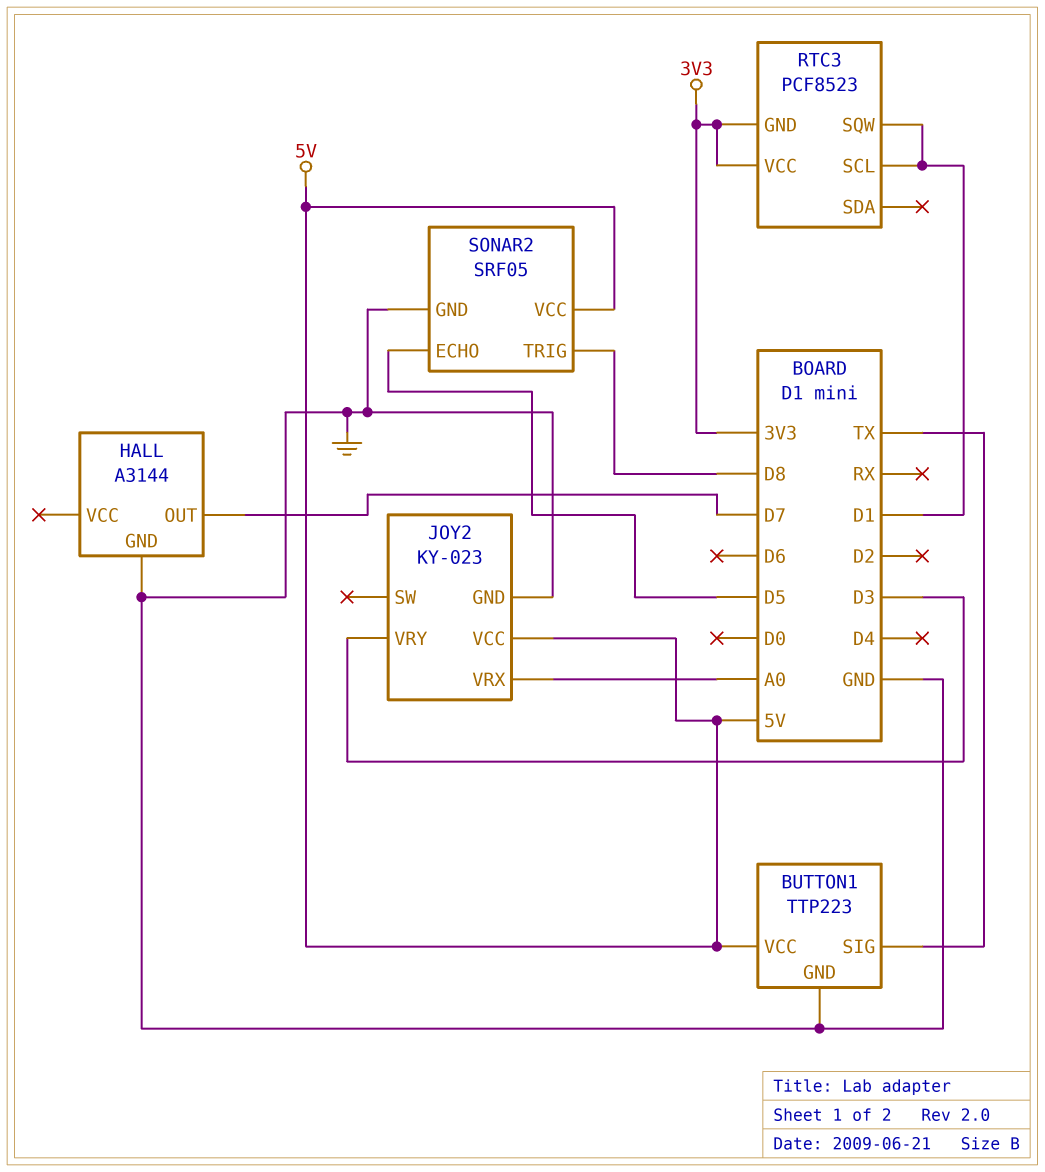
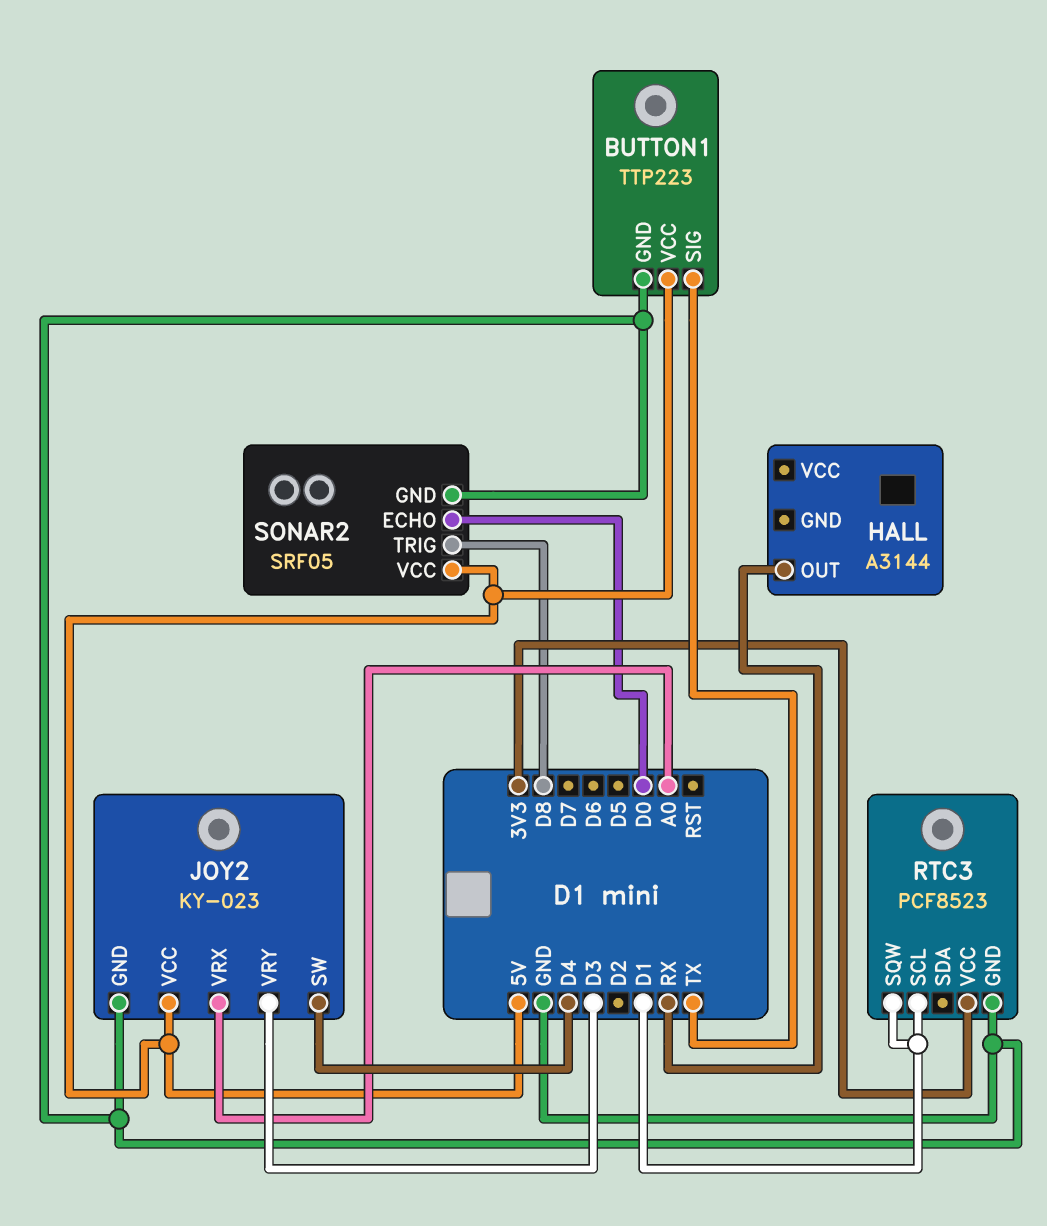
HALL pin GND: GND -> none
HALL pin OUT: D7 -> RX
JOY2 pin SW: none -> D4
RTC3 pin GND: 3V3 -> GND
SONAR2 pin ECHO: D5 -> D0

